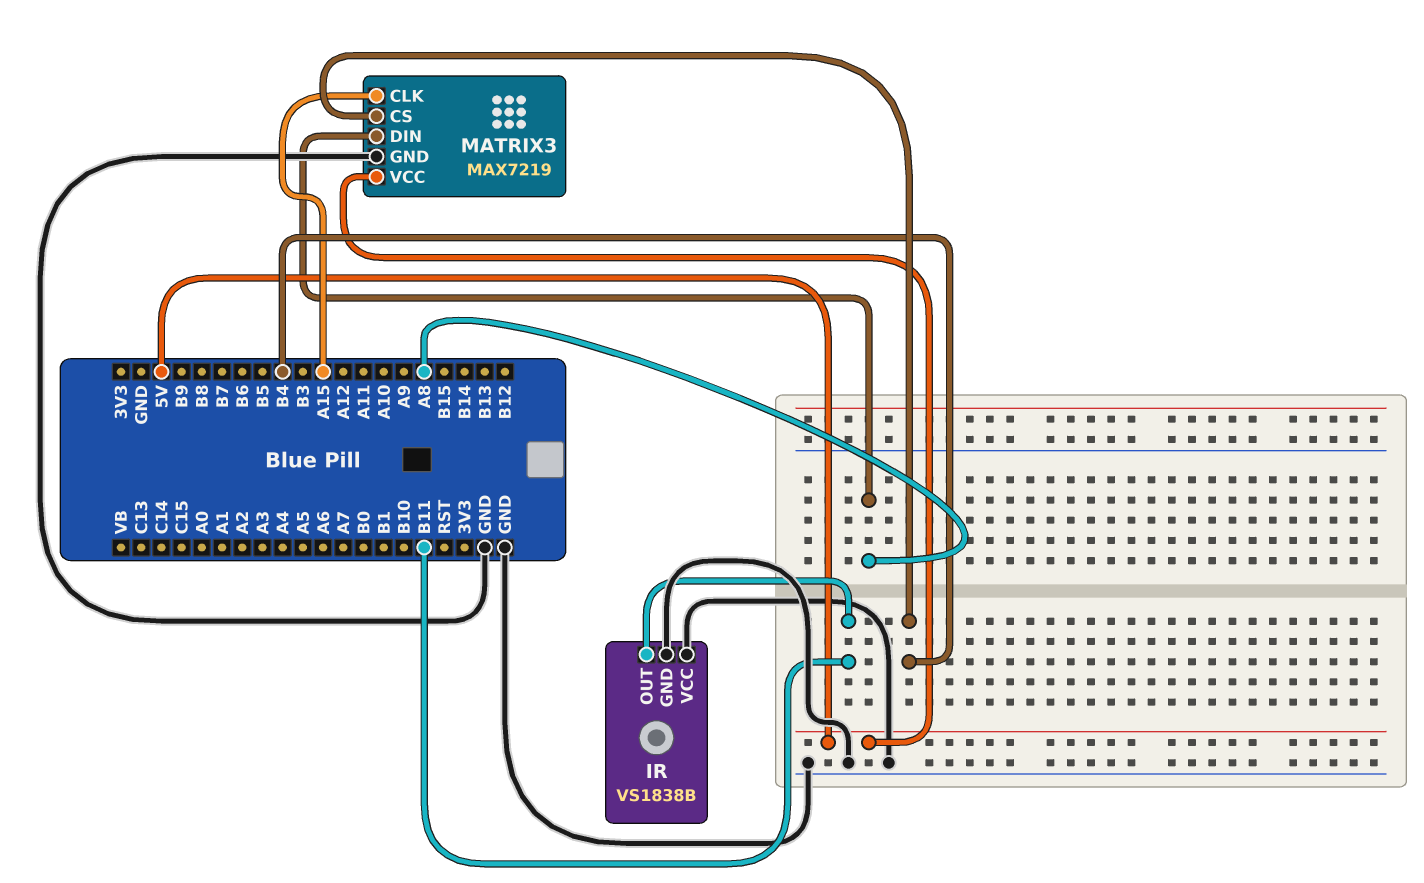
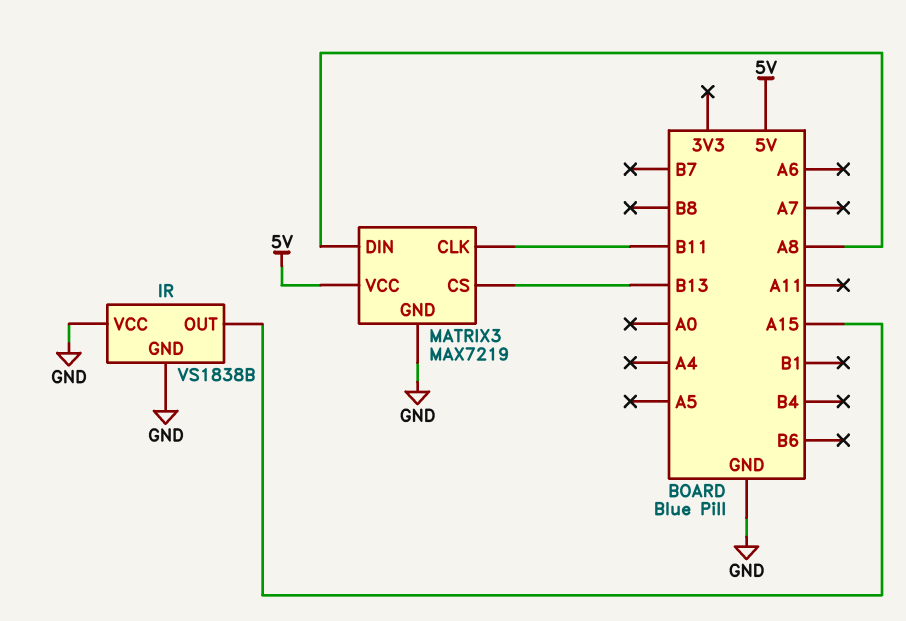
IR pin OUT: B11 -> A15
MATRIX3 pin CLK: A15 -> B11
MATRIX3 pin CS: B4 -> B13

